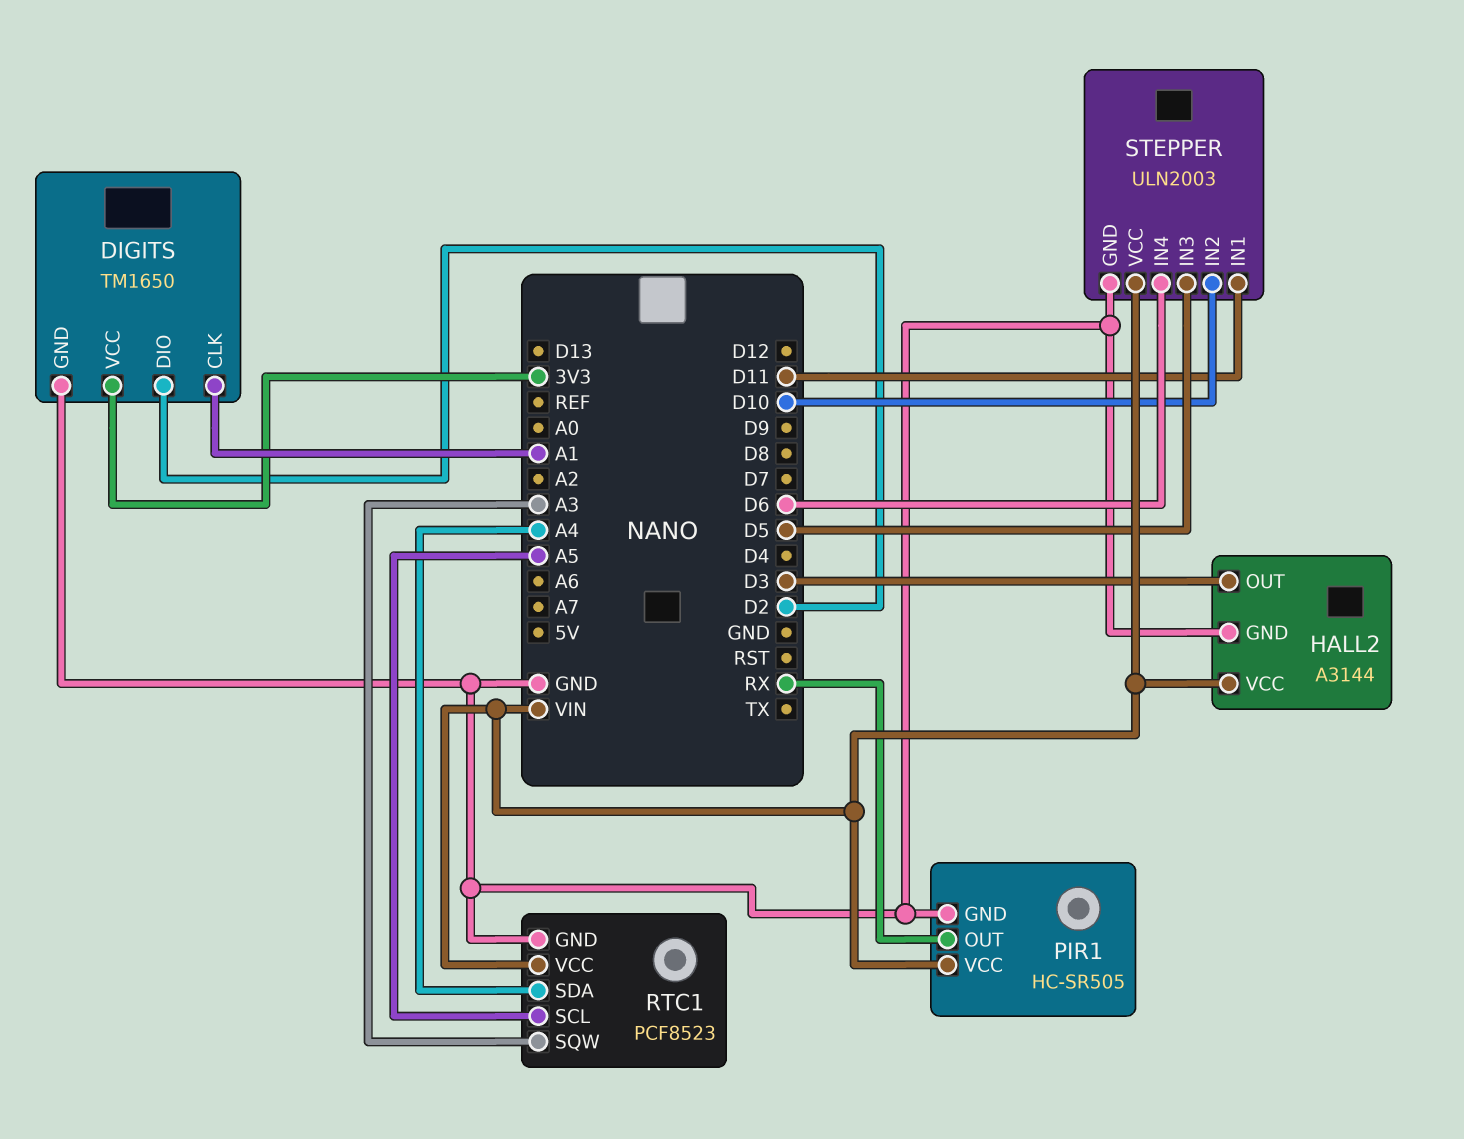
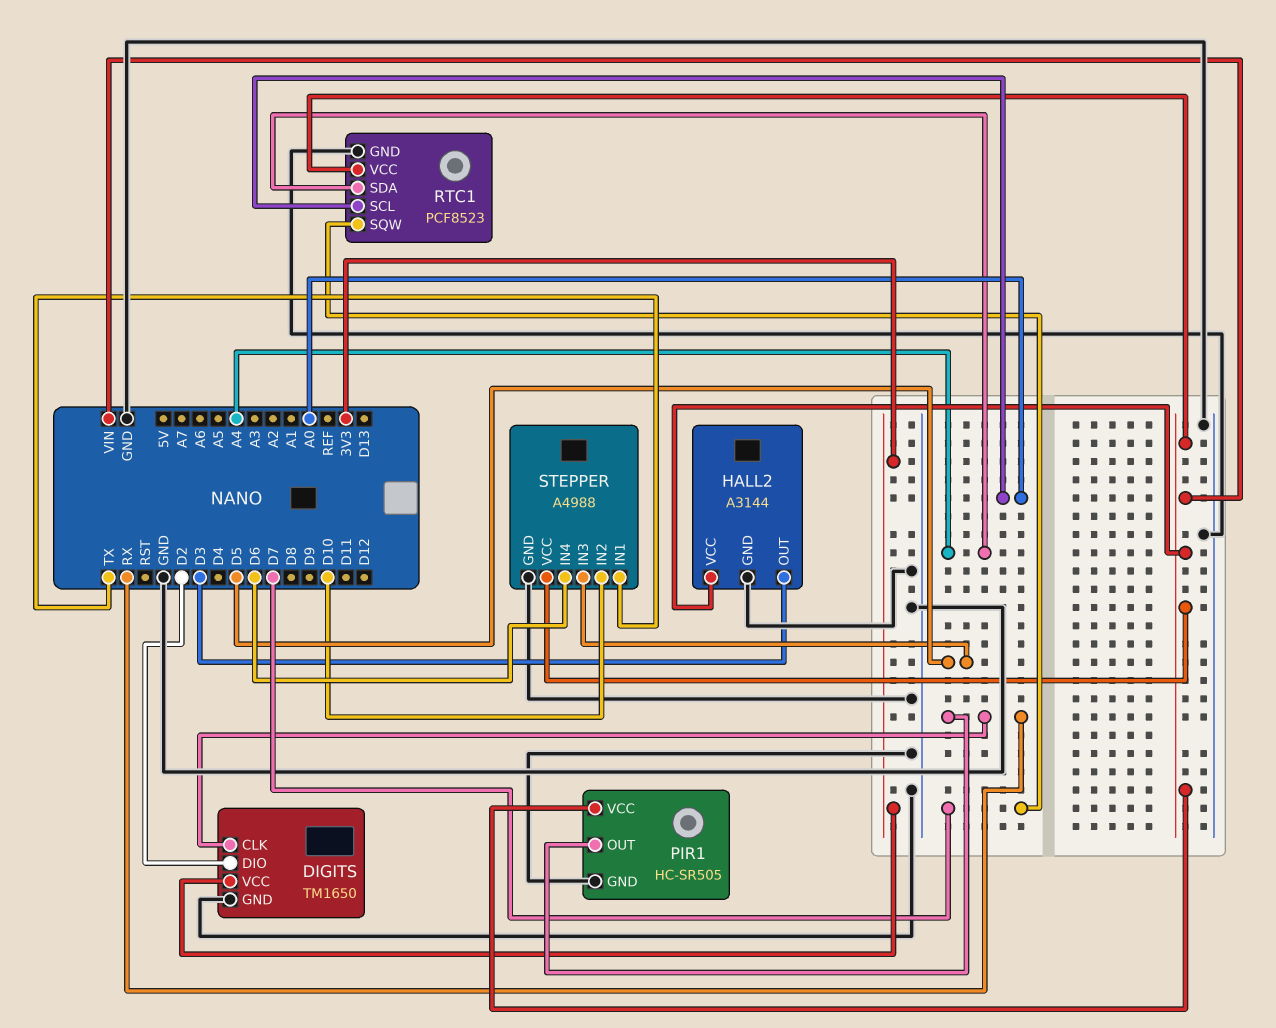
DIGITS pin CLK: A1 -> RX
RTC1 pin SCL: A5 -> A0
RTC1 pin SQW: A3 -> D7
STEPPER: ULN2003 -> A4988
STEPPER pin IN1: D11 -> TX

